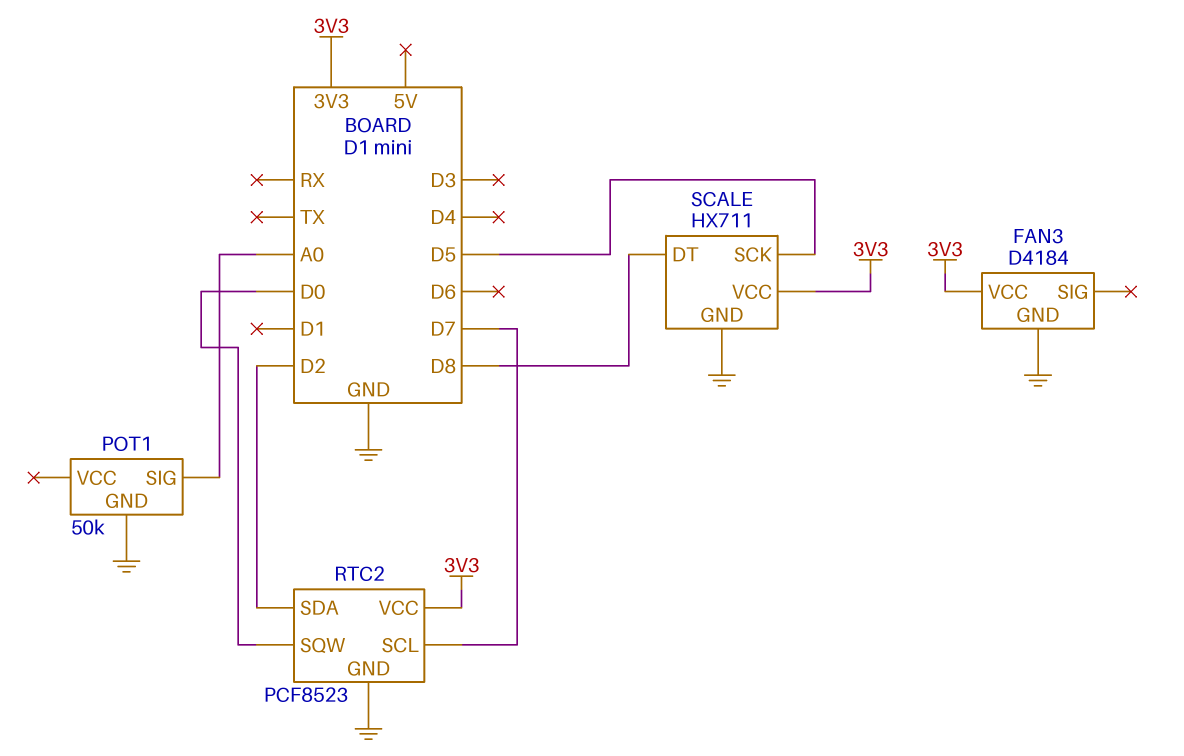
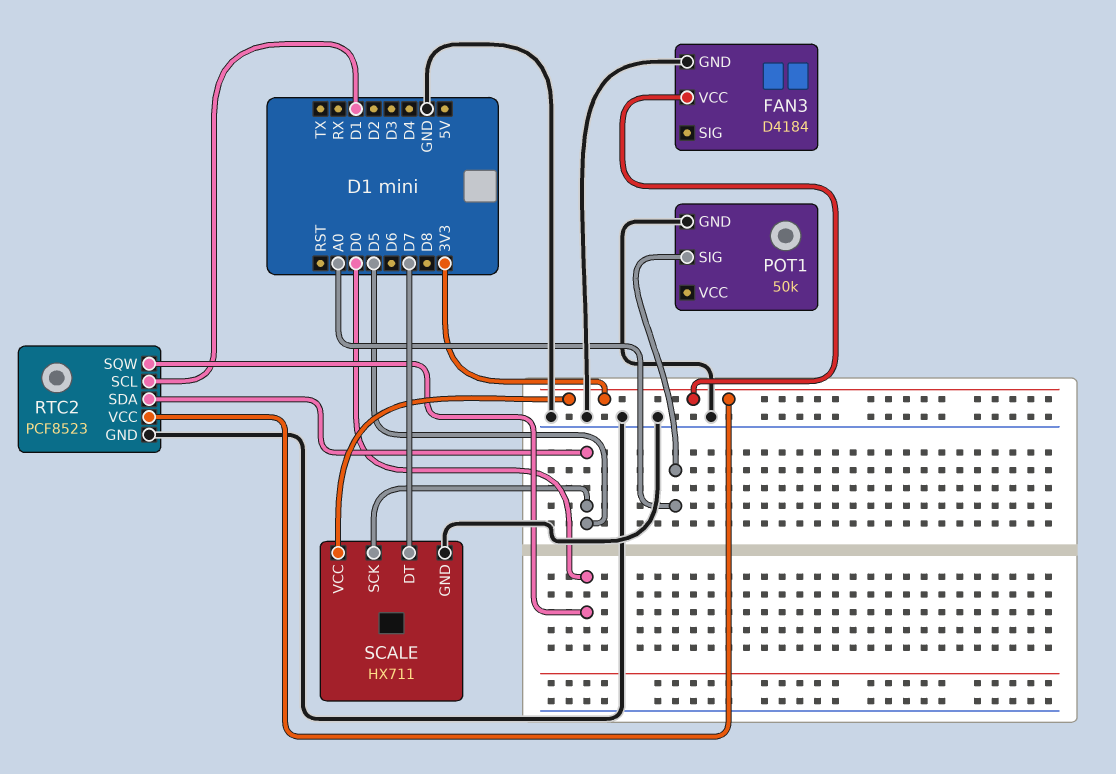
RTC2 pin SCL: D7 -> D1
RTC2 pin SDA: D2 -> D5
SCALE pin DT: D8 -> D7

